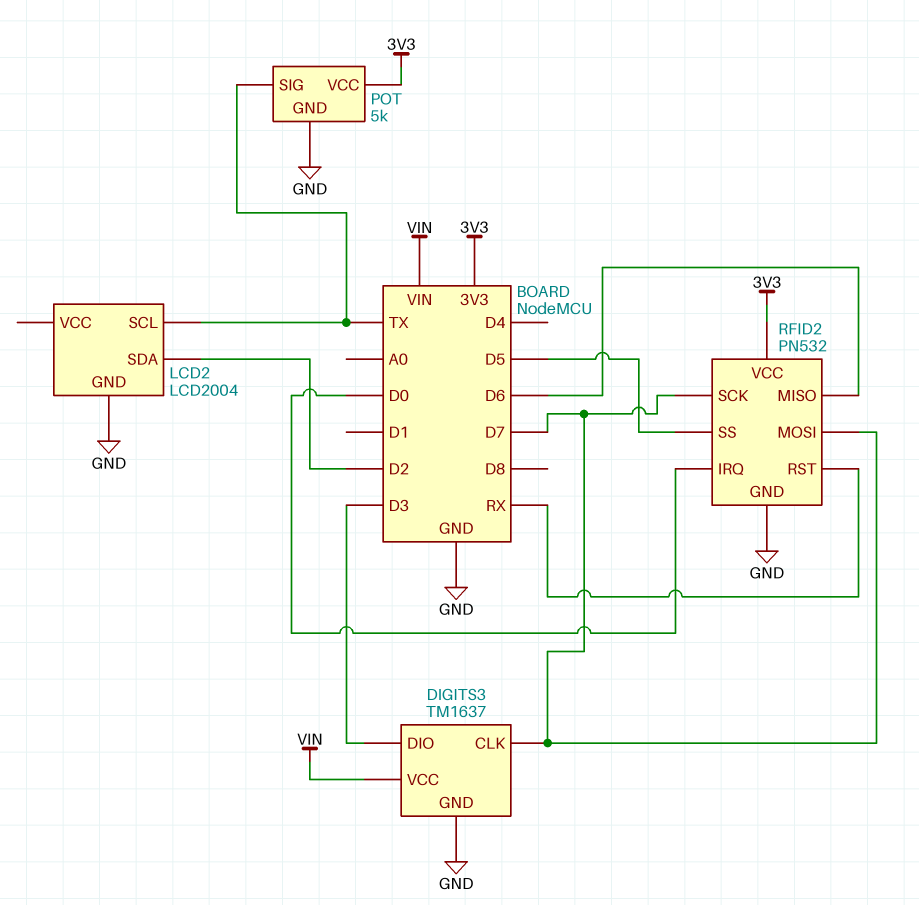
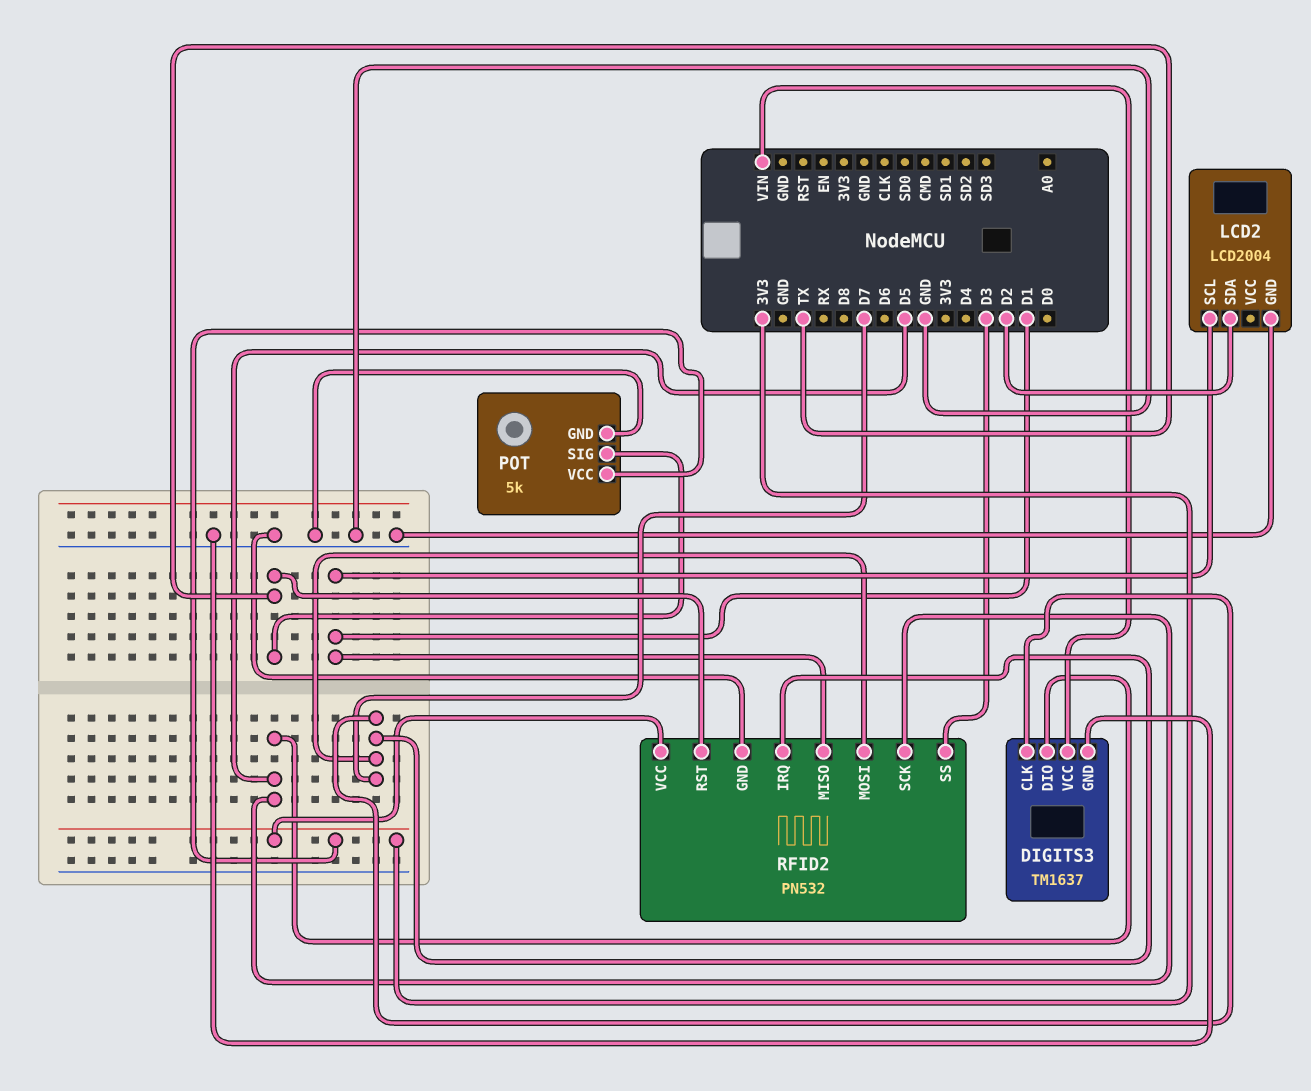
DIGITS3 pin DIO: D3 -> D5
LCD2 pin SCL: TX -> D1
RFID2 pin IRQ: D0 -> D7
RFID2 pin MISO: D6 -> D1
RFID2 pin RST: RX -> TX
RFID2 pin SCK: D7 -> D5
RFID2 pin SS: D5 -> D3

